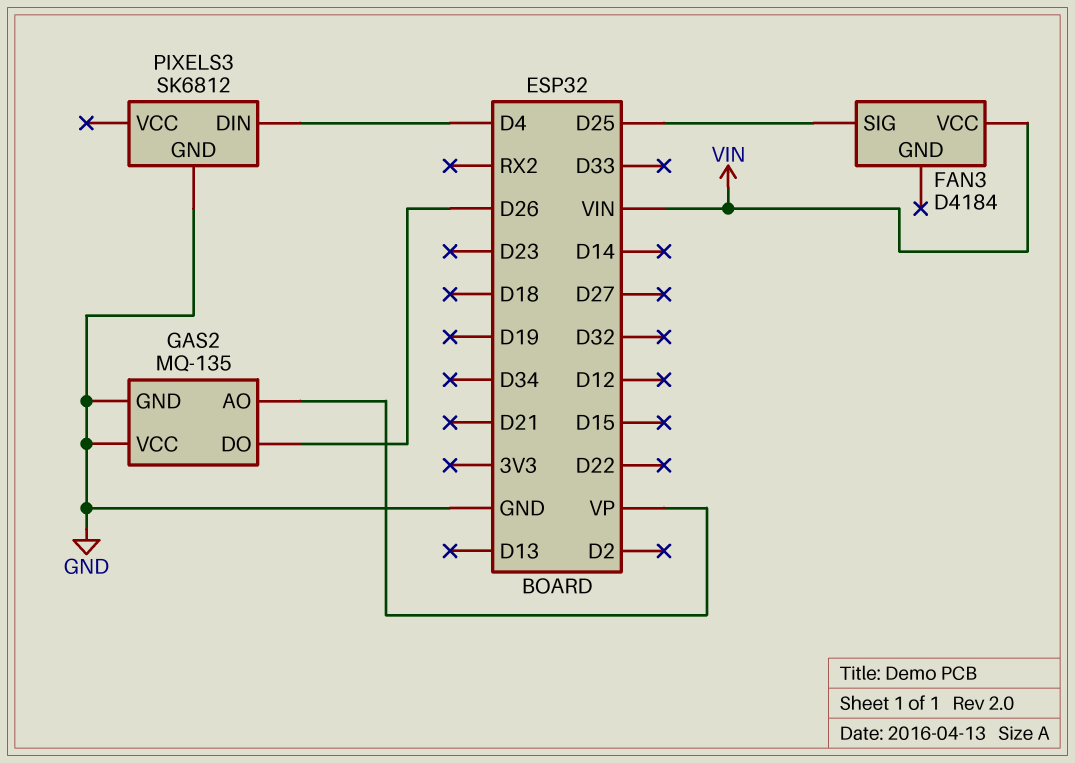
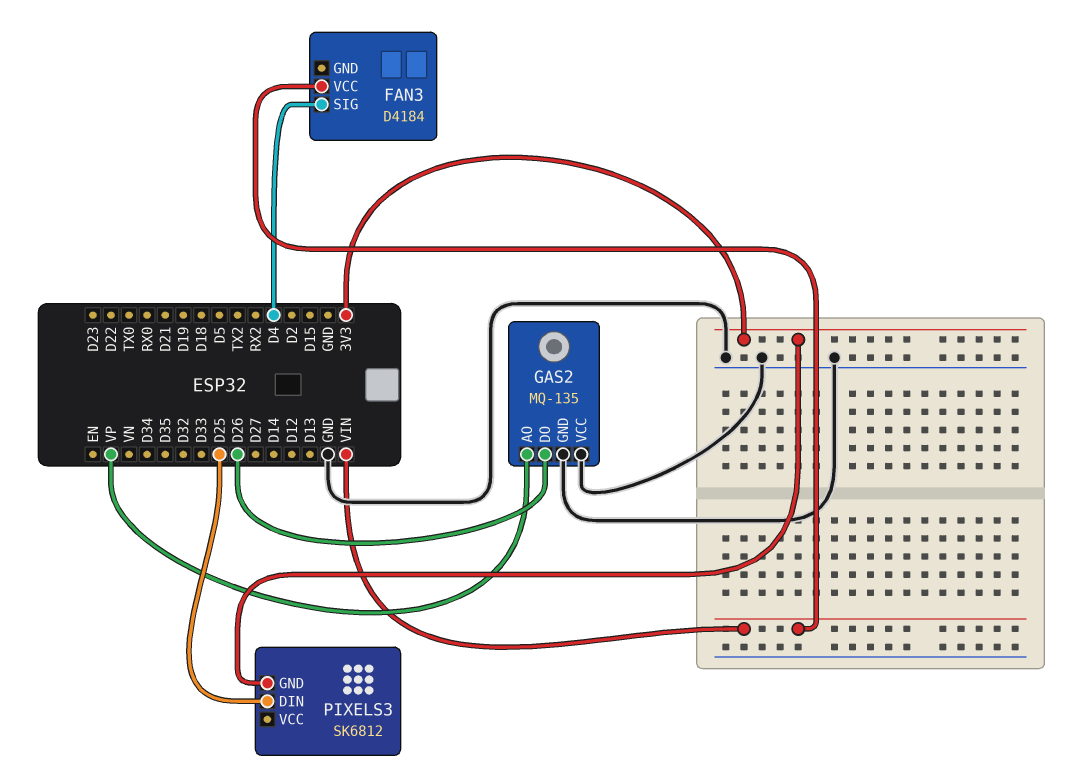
FAN3 pin SIG: D25 -> D4
PIXELS3 pin DIN: D4 -> D25
PIXELS3 pin GND: GND -> 3V3

